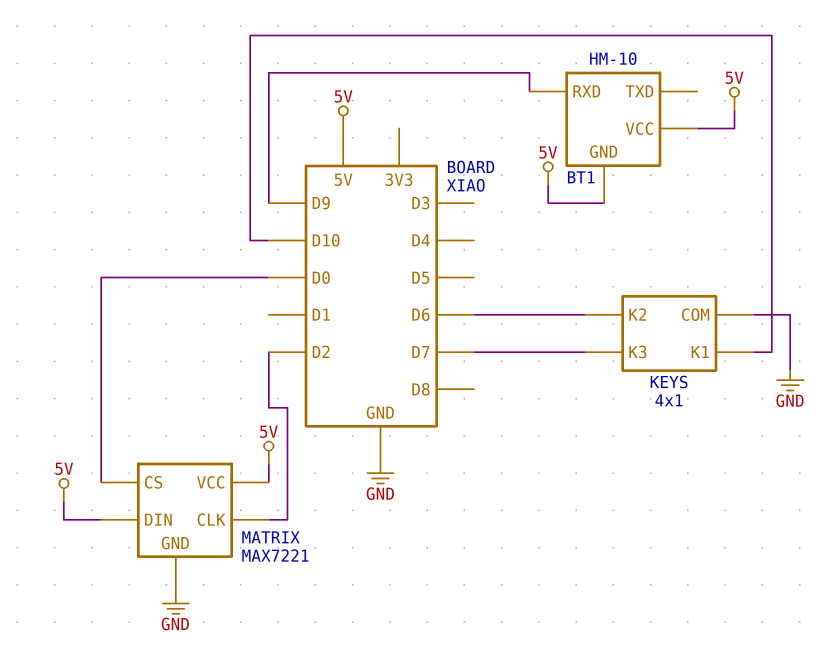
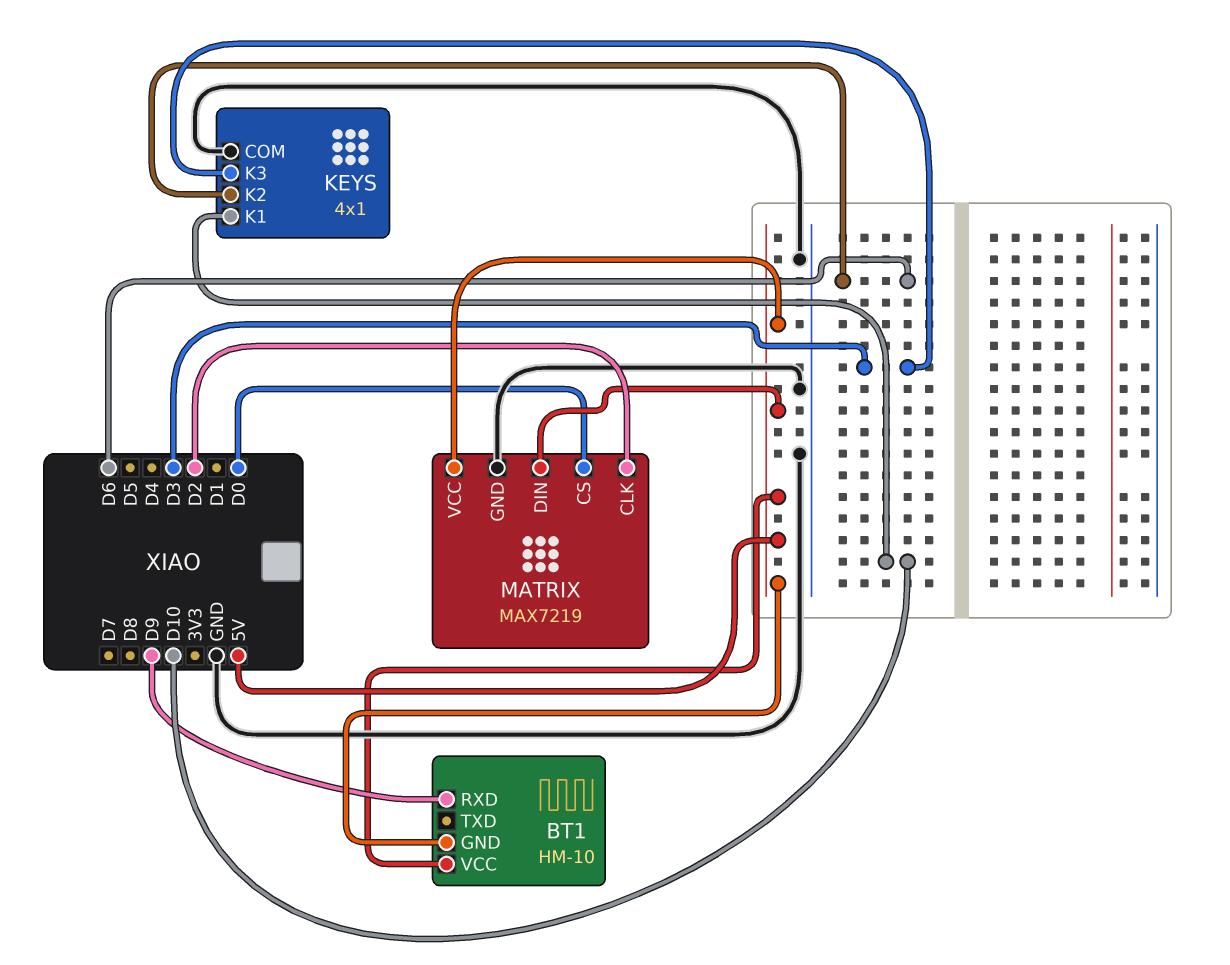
KEYS pin K3: D7 -> D3
MATRIX: MAX7221 -> MAX7219

